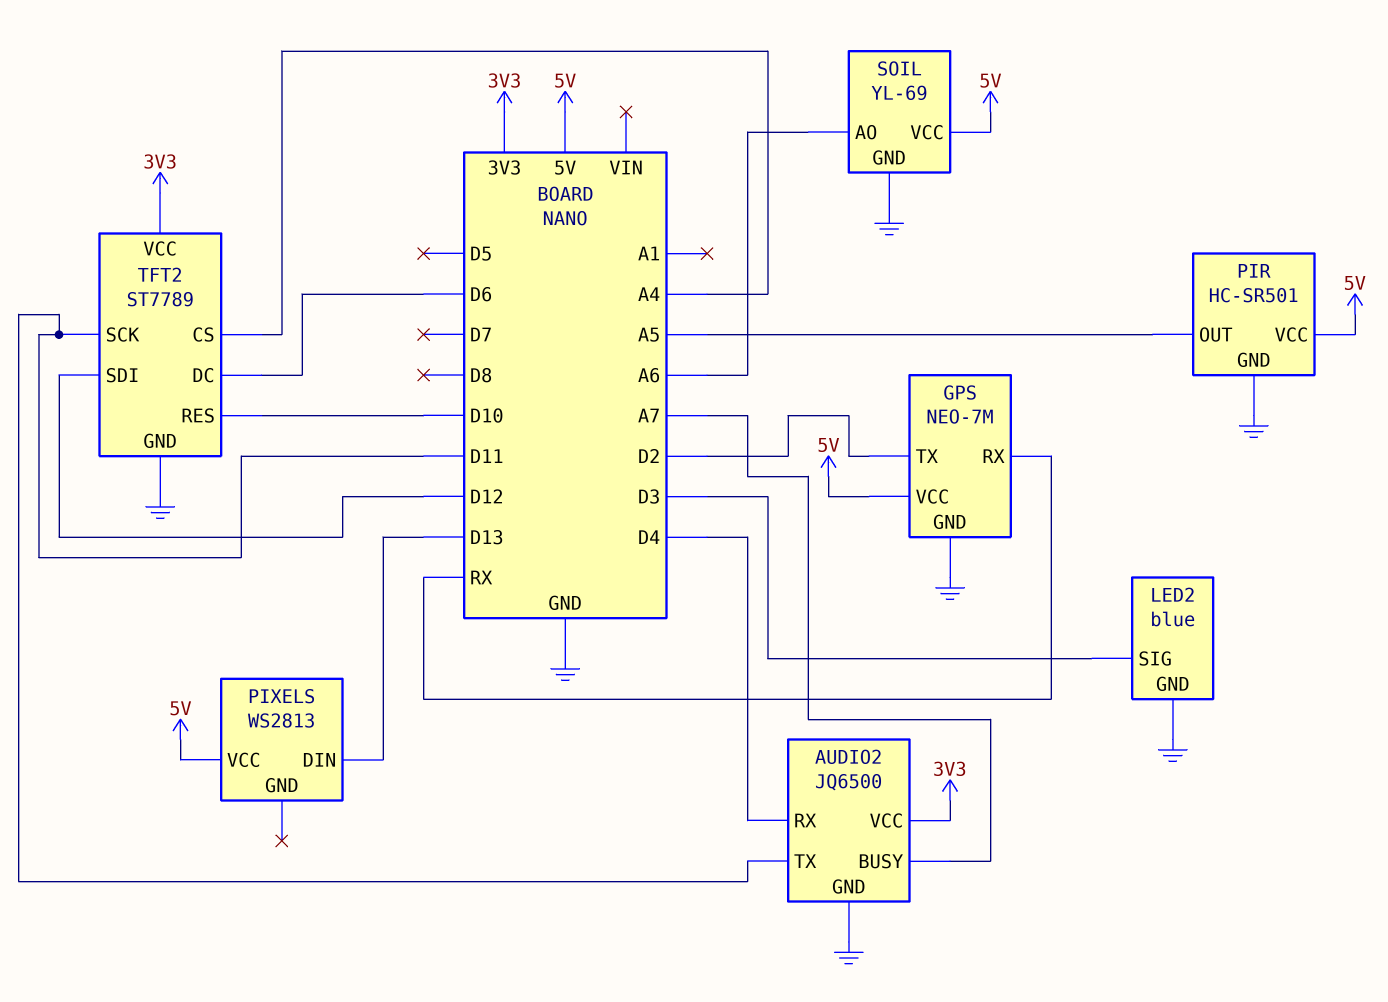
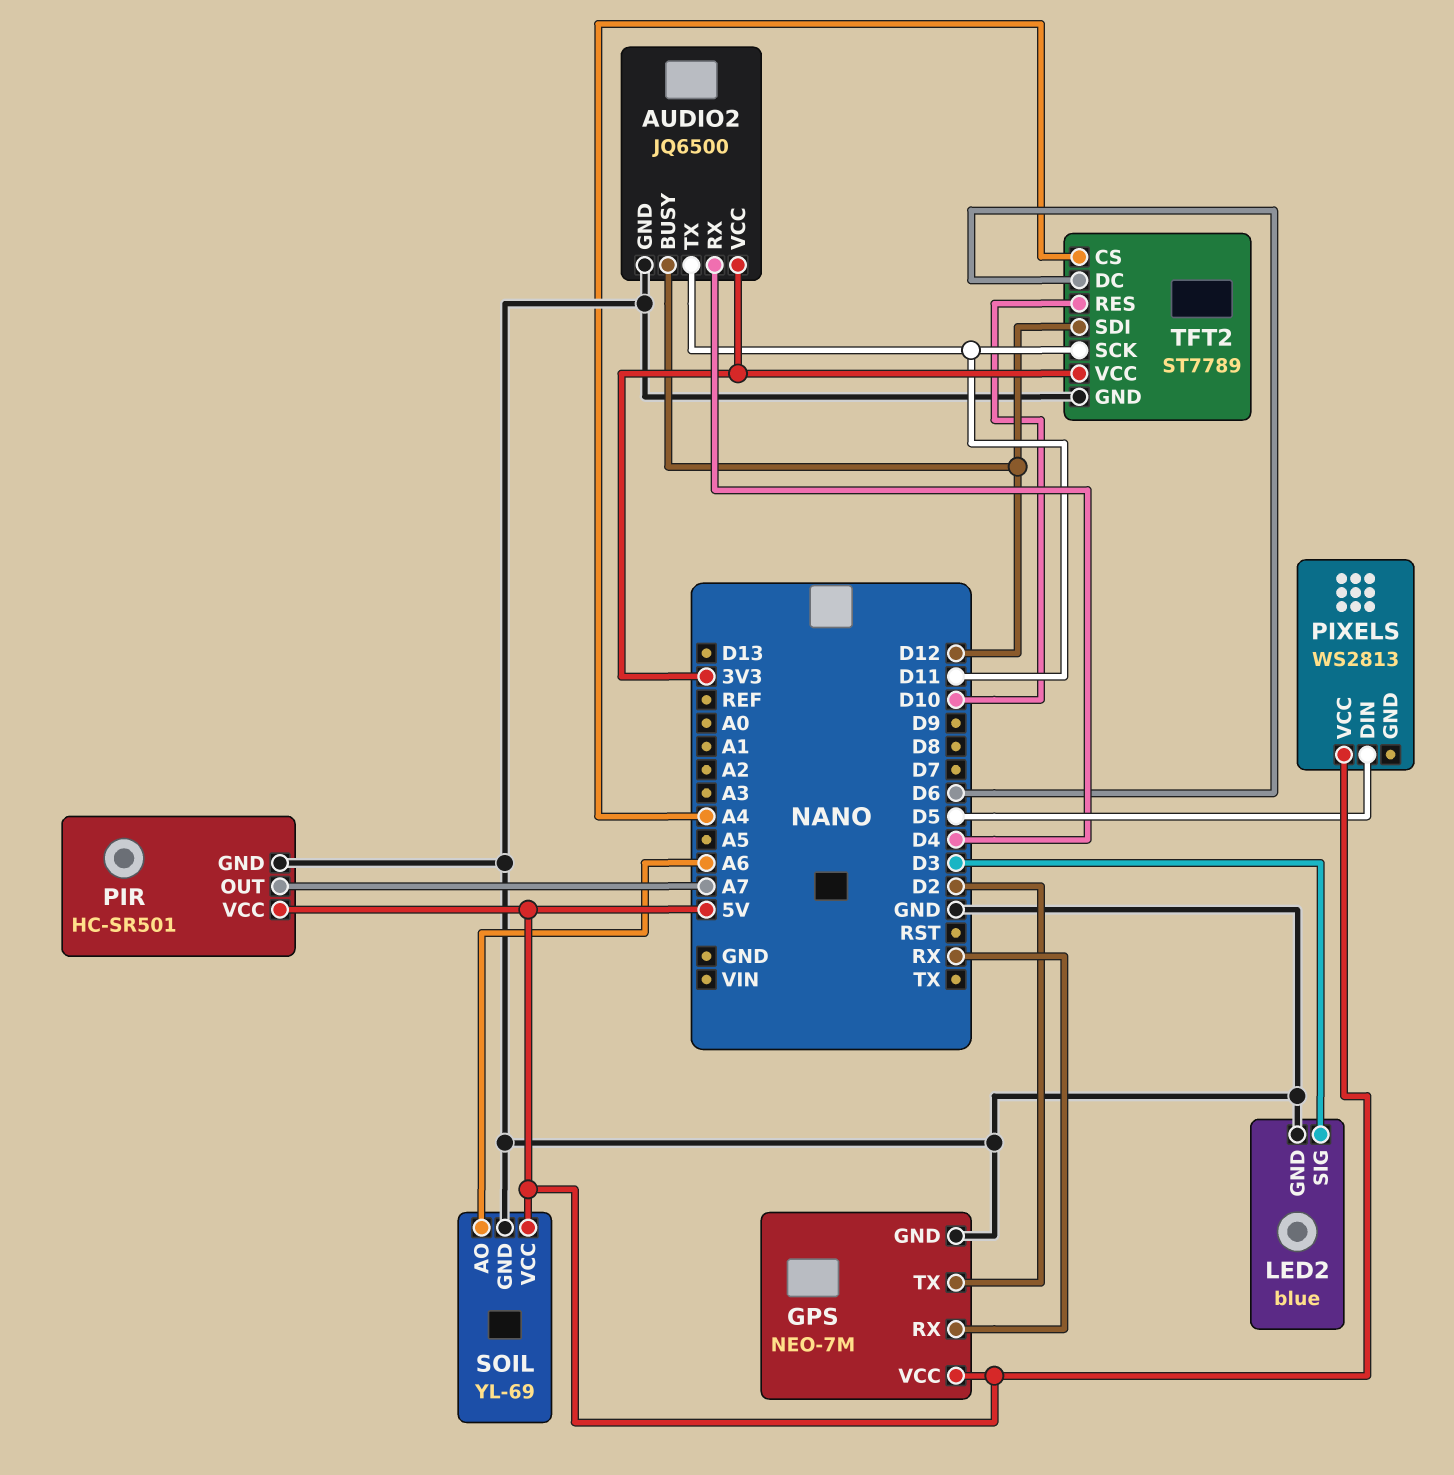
AUDIO2 pin BUSY: A7 -> D12
PIR pin OUT: A5 -> A7
PIXELS pin DIN: D13 -> D5

